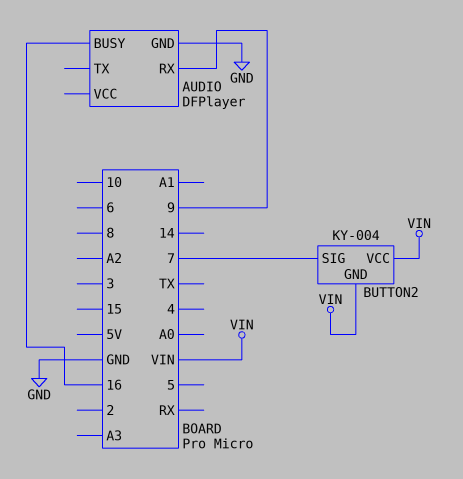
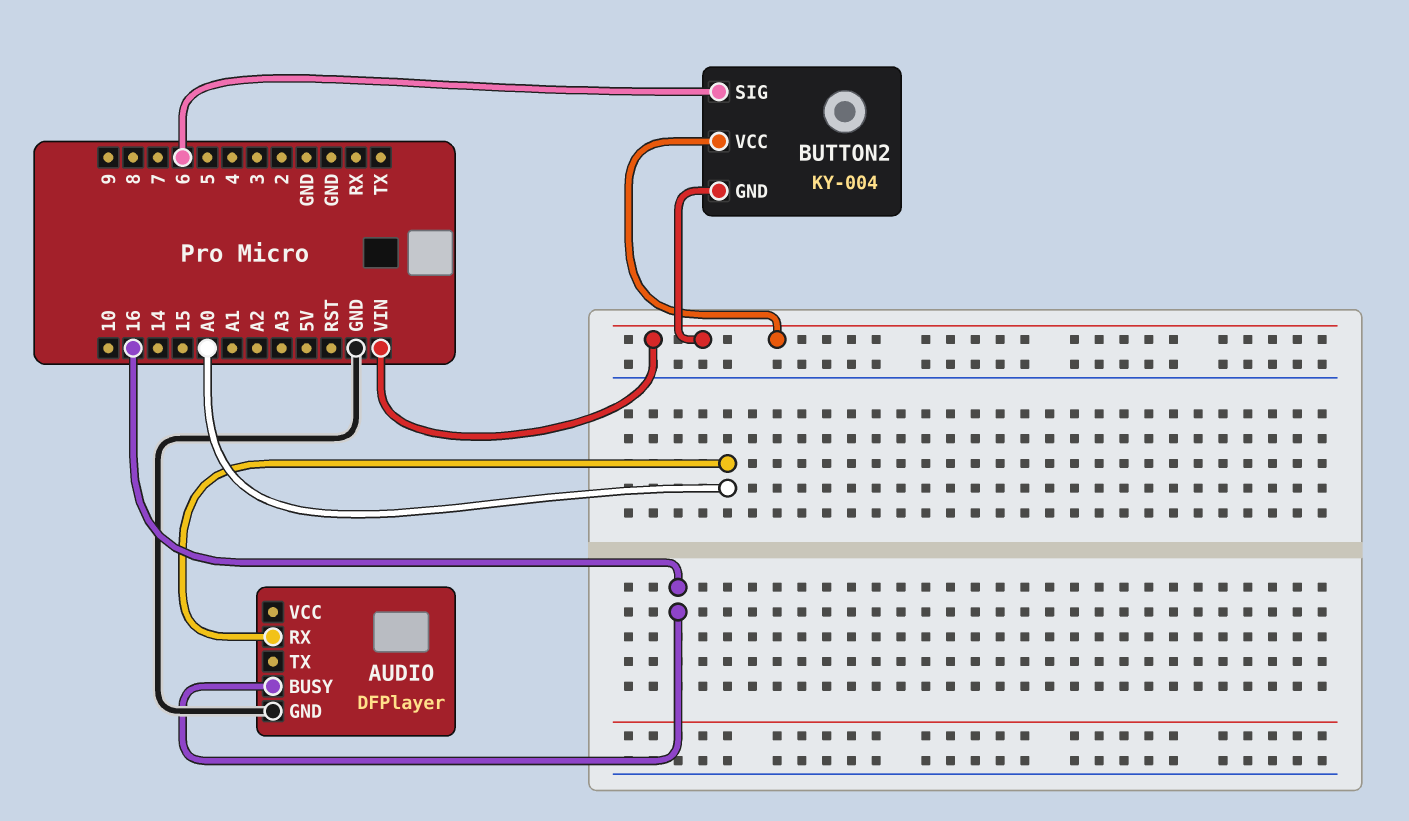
AUDIO pin RX: 9 -> A0
BUTTON2 pin SIG: 7 -> 6

